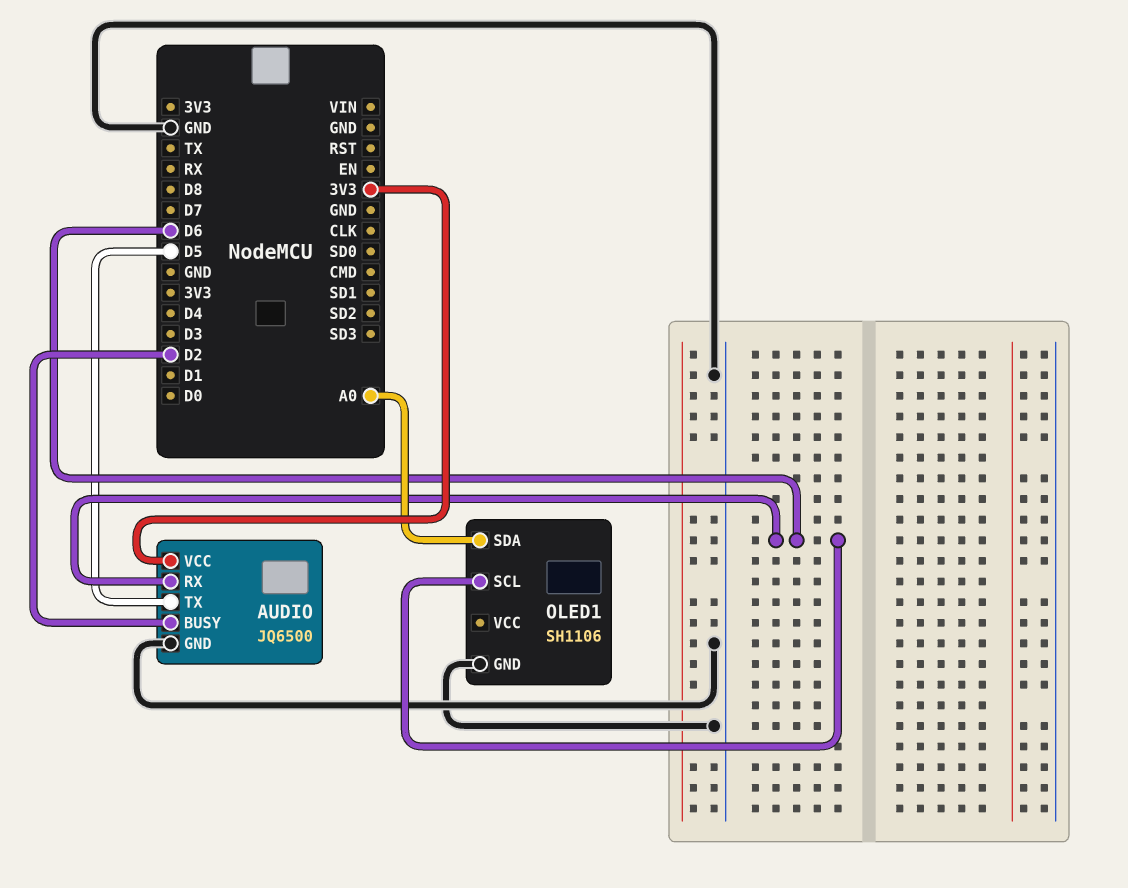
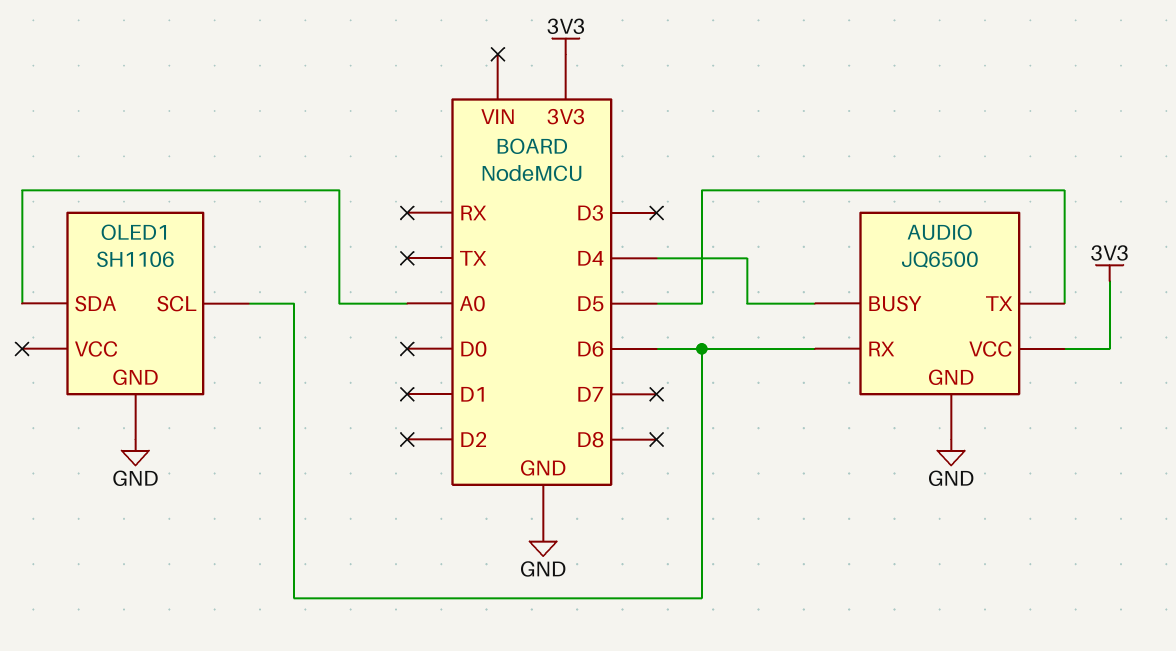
AUDIO pin BUSY: D2 -> D4

